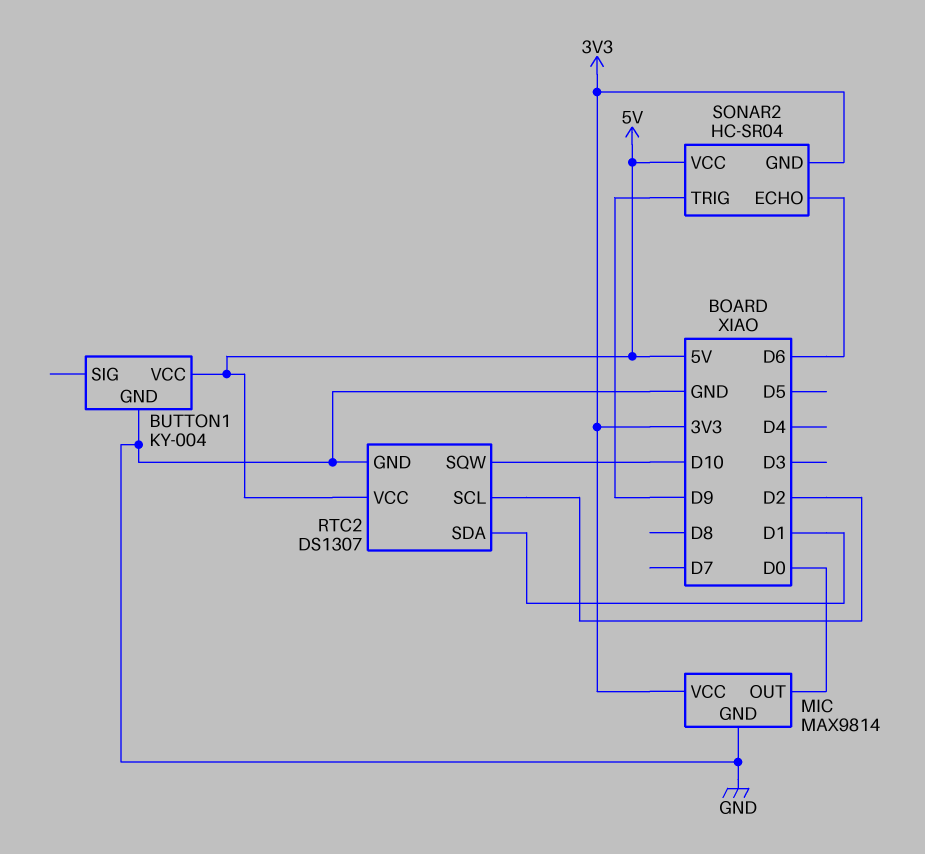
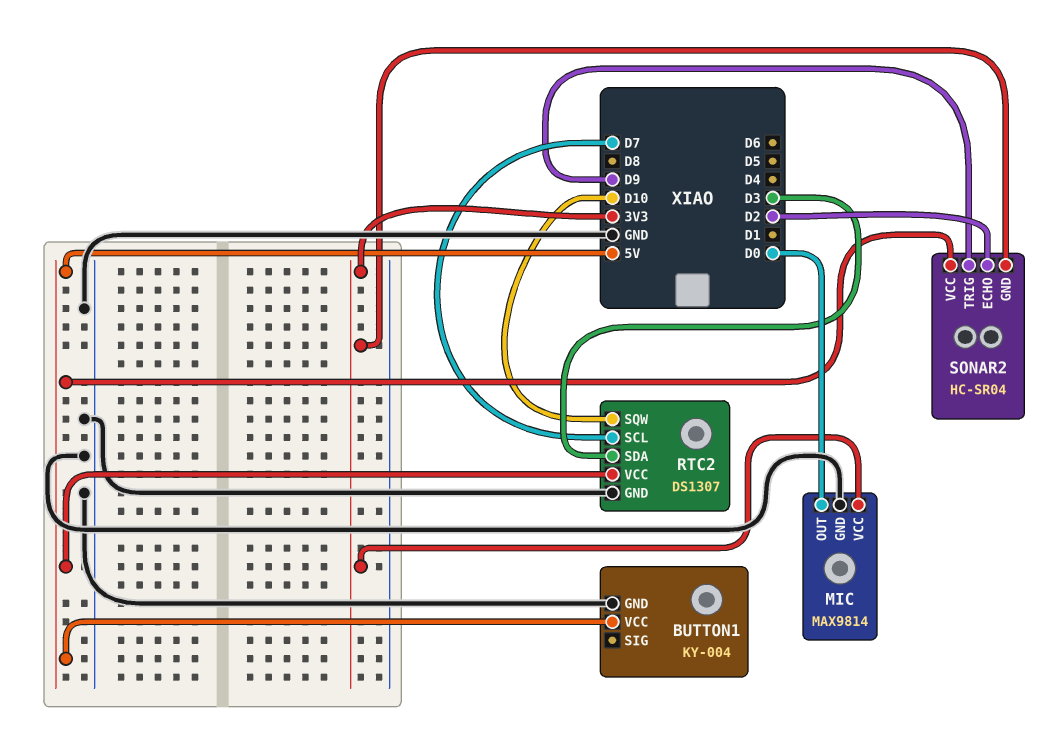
RTC2 pin SCL: D2 -> D7
RTC2 pin SDA: D1 -> D3
SONAR2 pin ECHO: D6 -> D2

